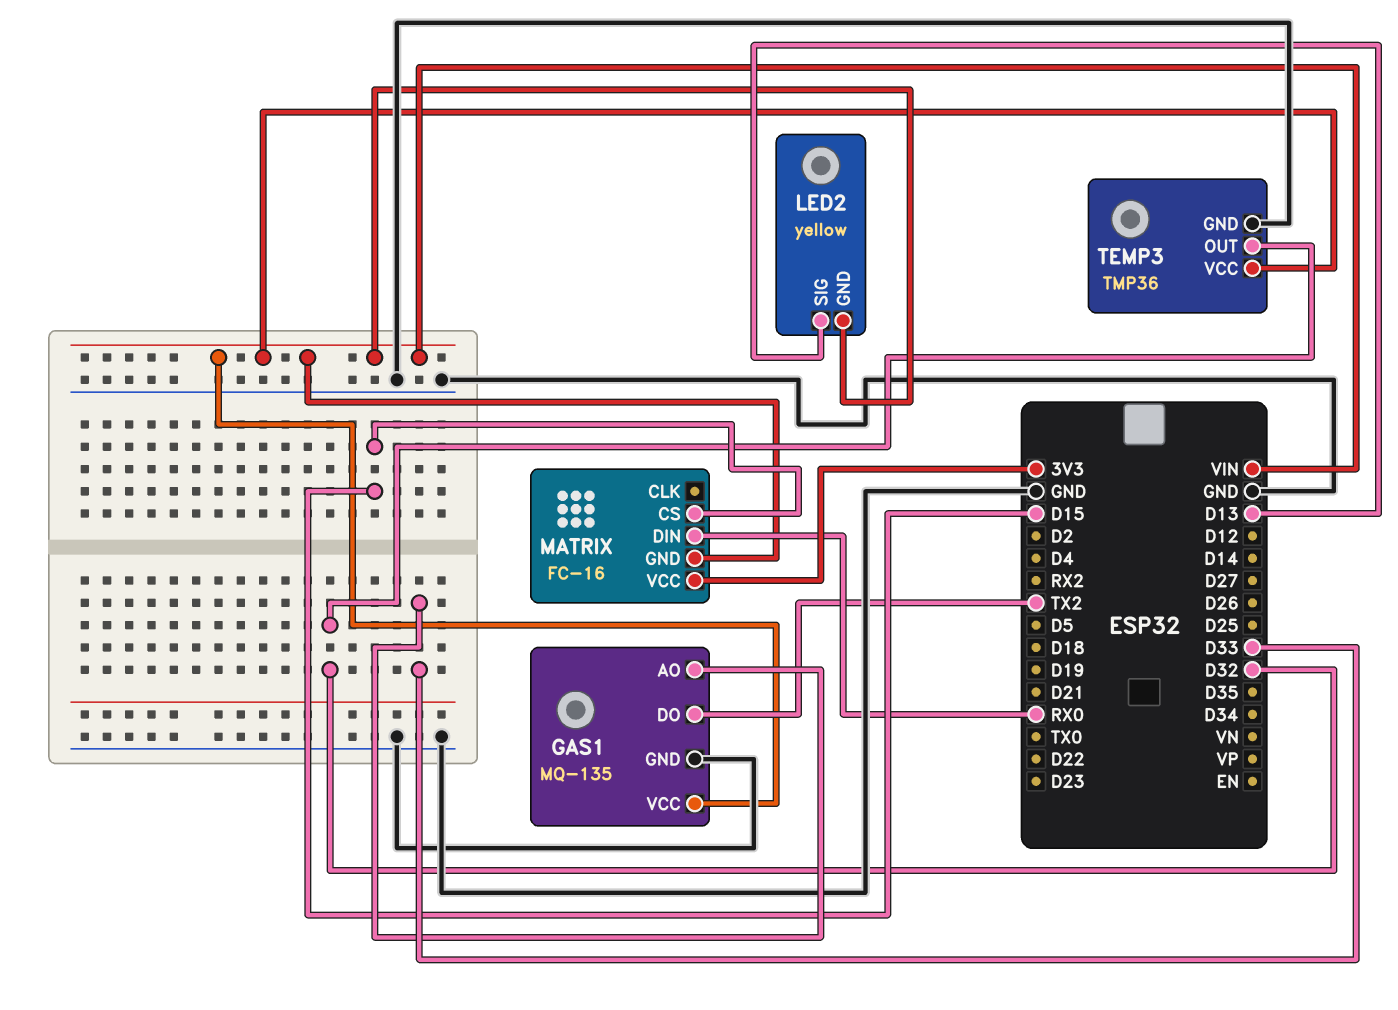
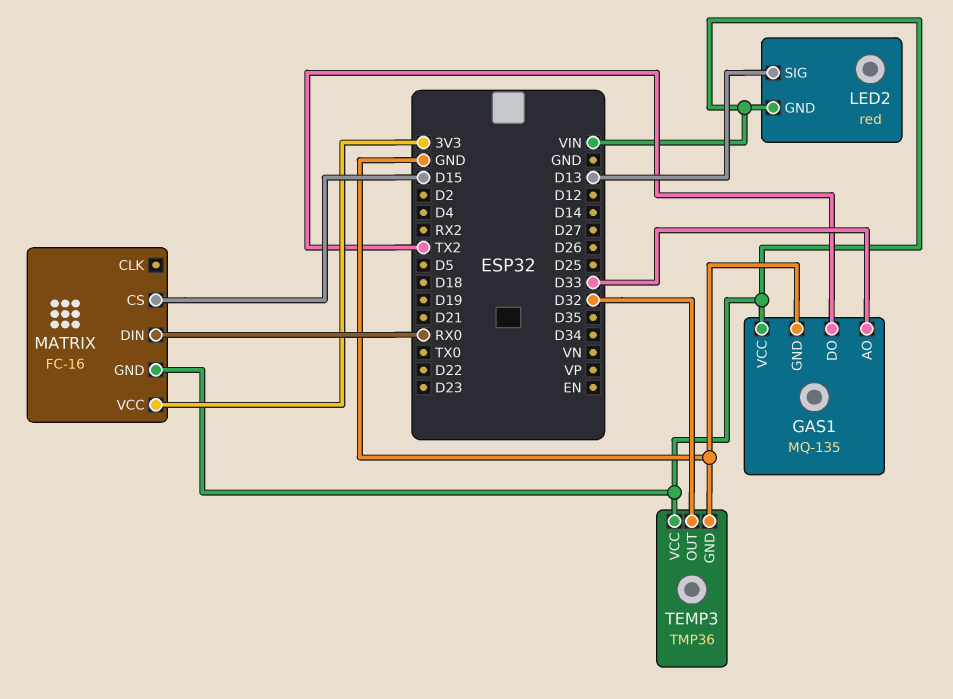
LED2: yellow -> red

